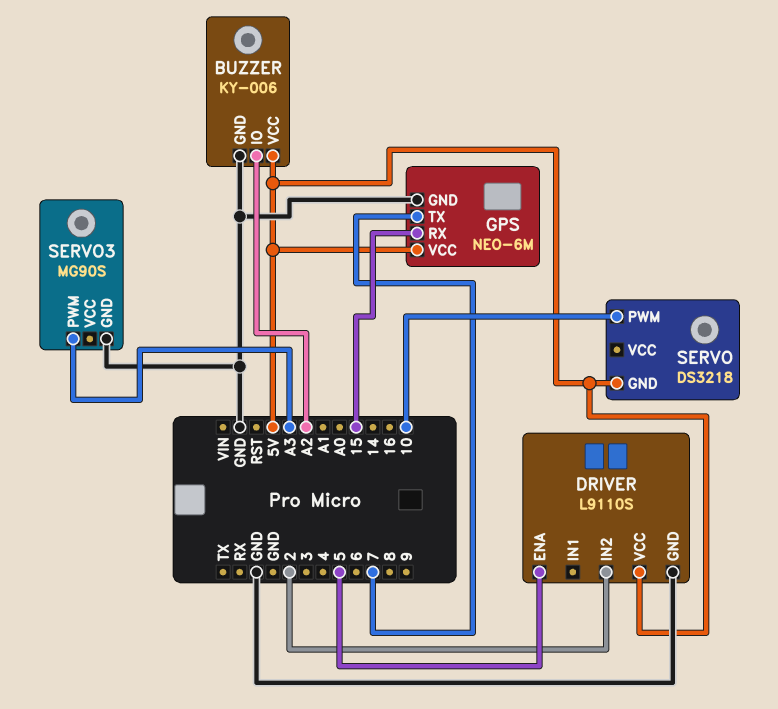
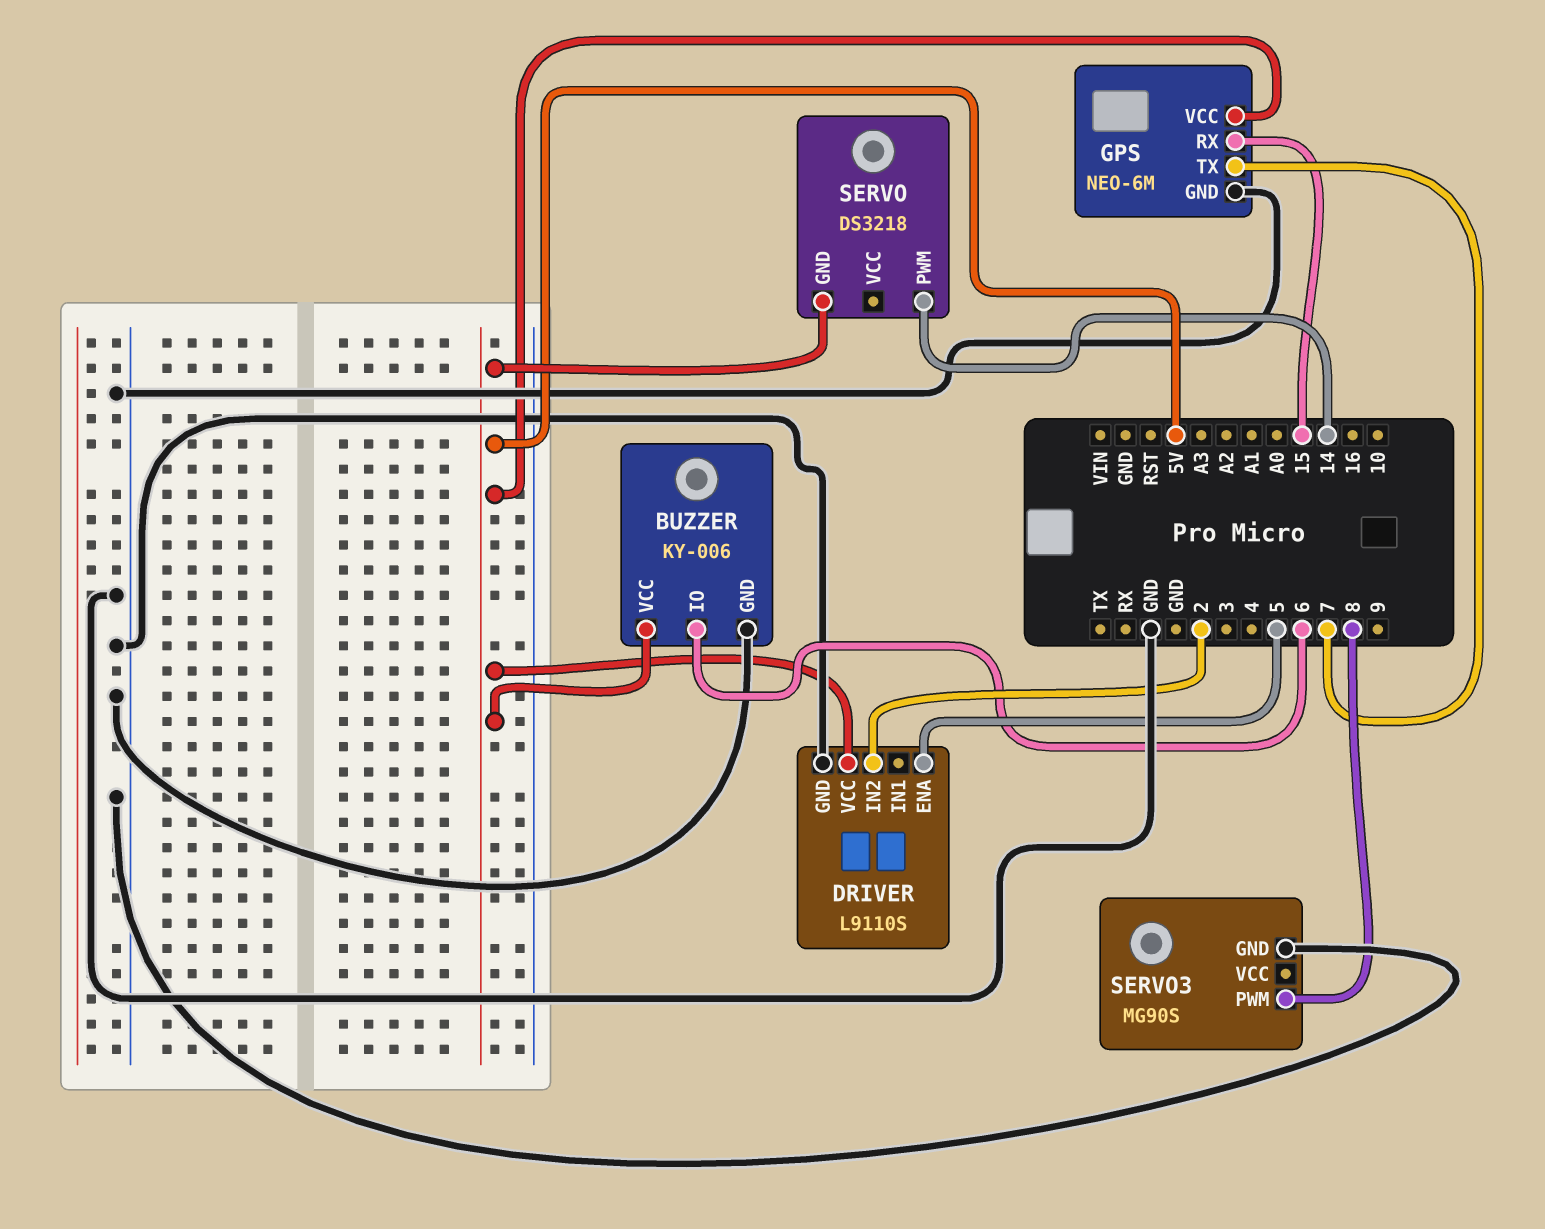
BUZZER pin IO: A2 -> 6
SERVO pin PWM: 10 -> 14
SERVO3 pin PWM: A3 -> 8

